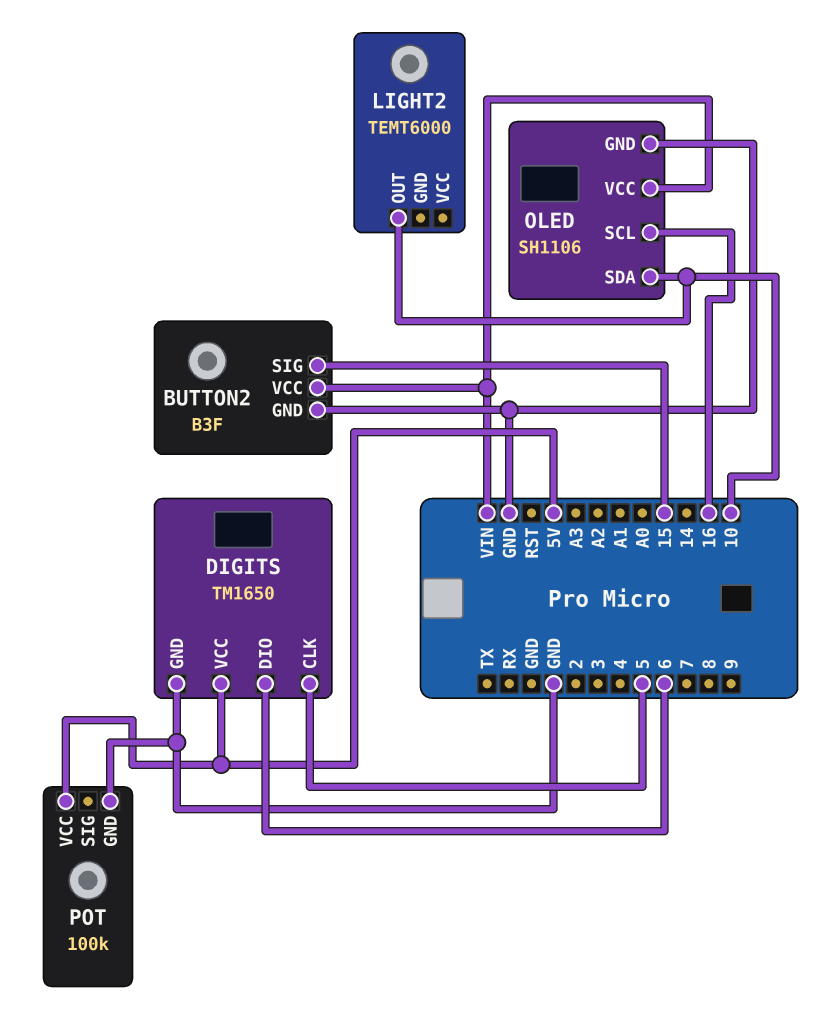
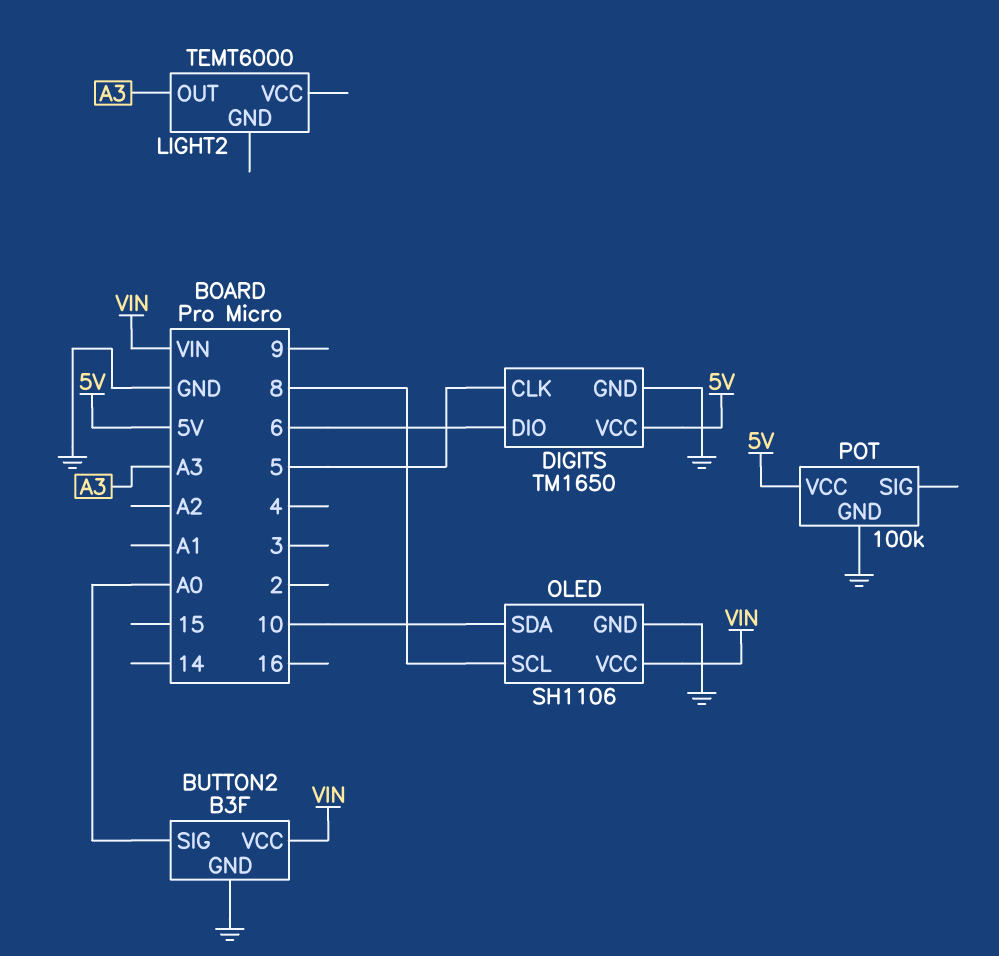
BUTTON2 pin SIG: 15 -> A0
LIGHT2 pin OUT: 10 -> A3
OLED pin SCL: 16 -> 8

